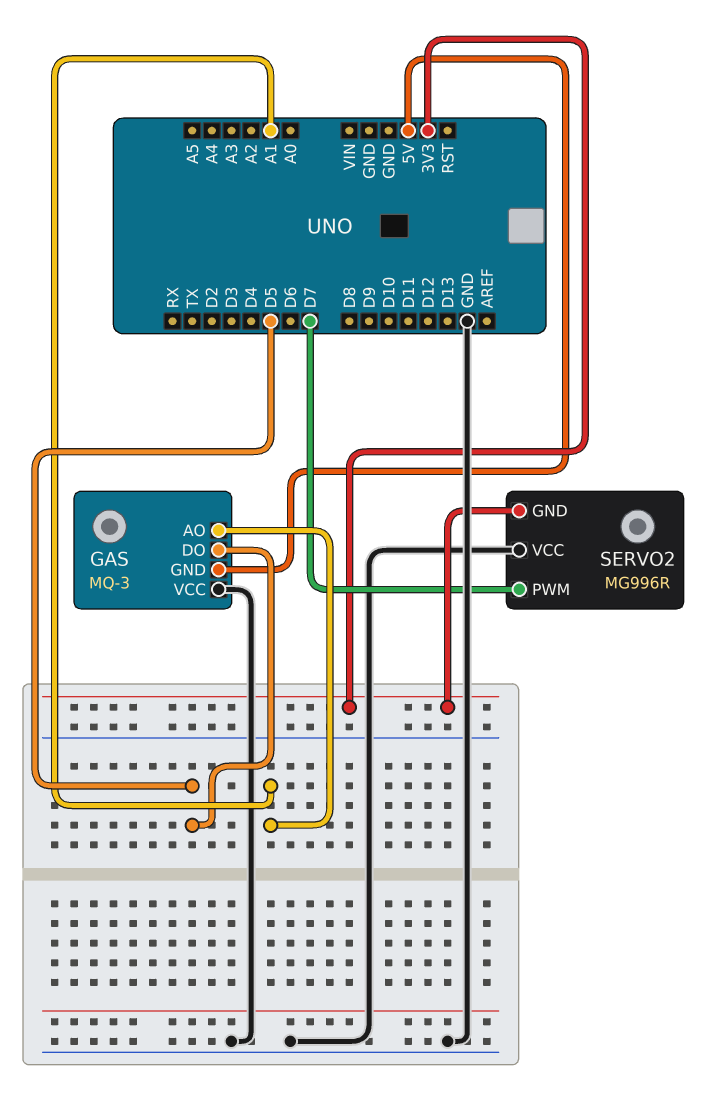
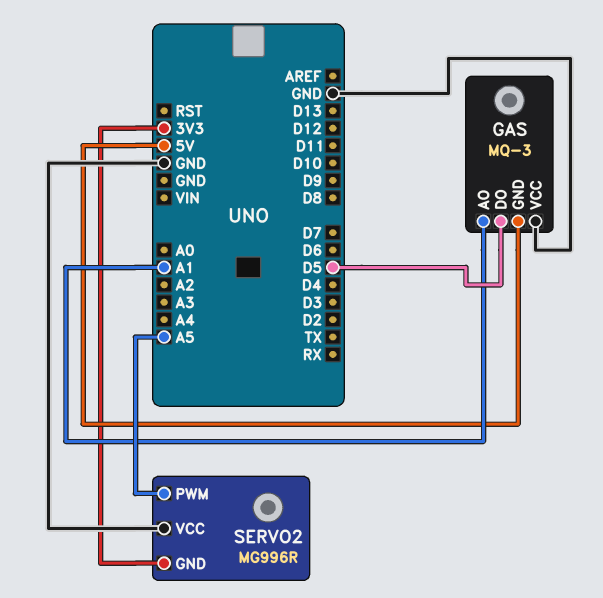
SERVO2 pin PWM: D7 -> A5

